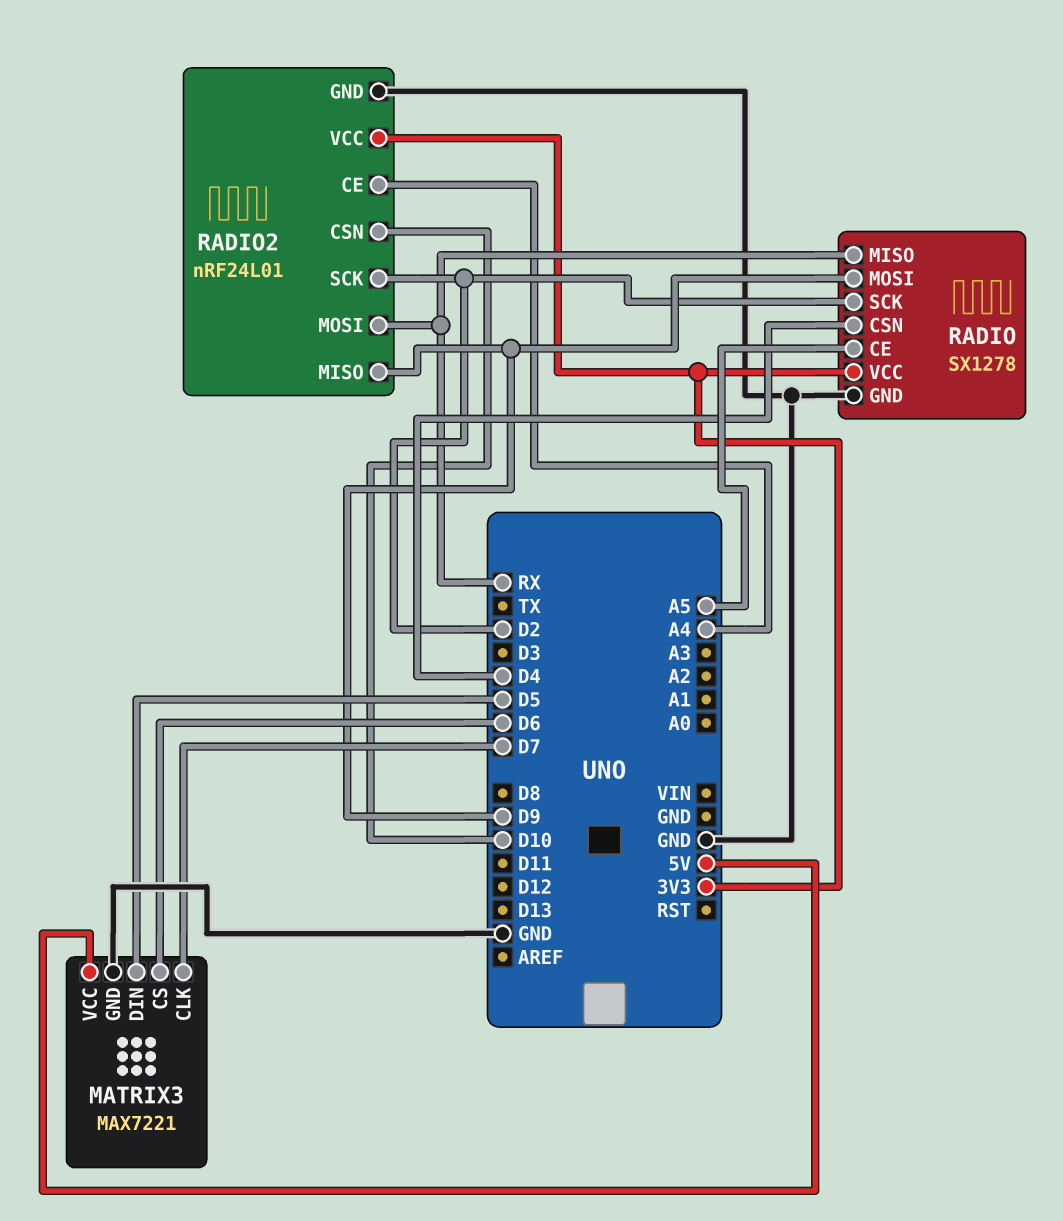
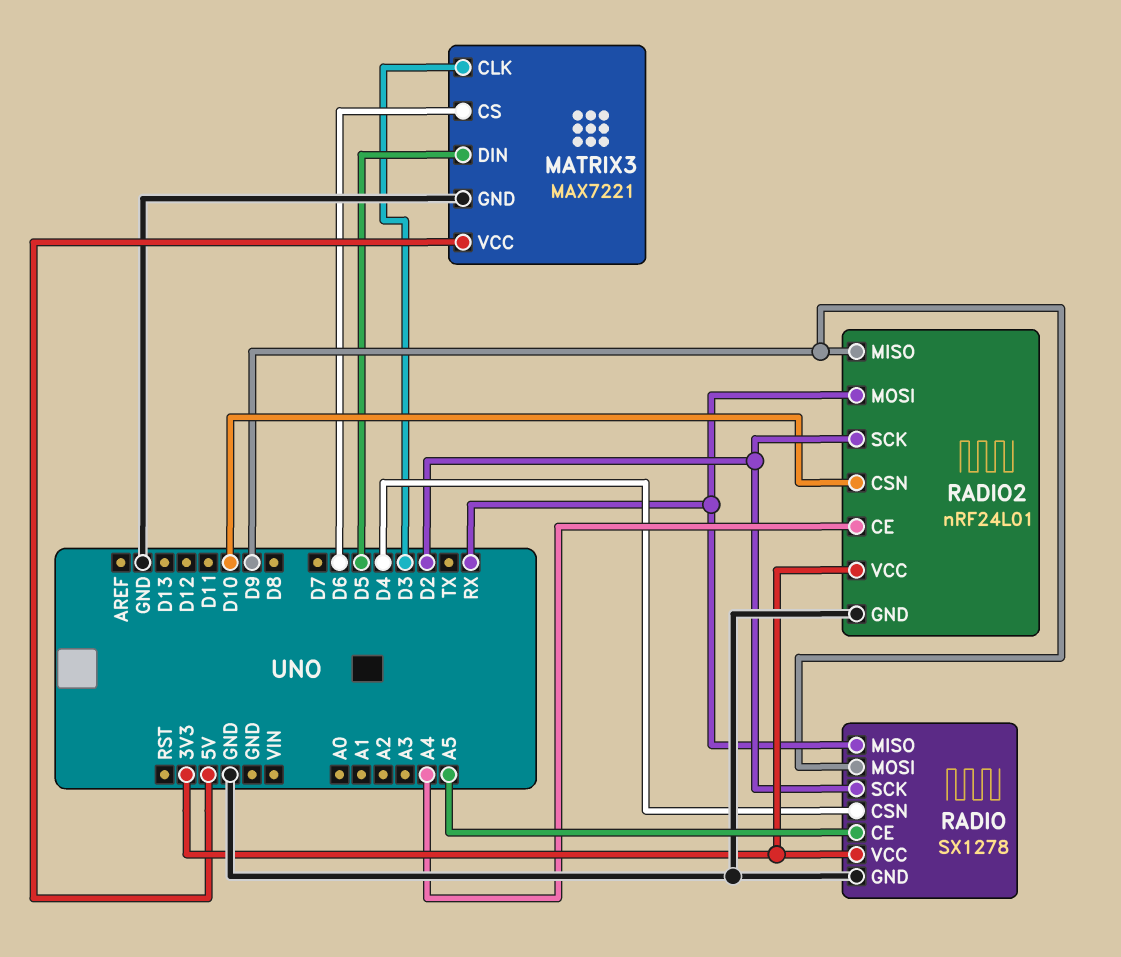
MATRIX3 pin CLK: D7 -> D3

